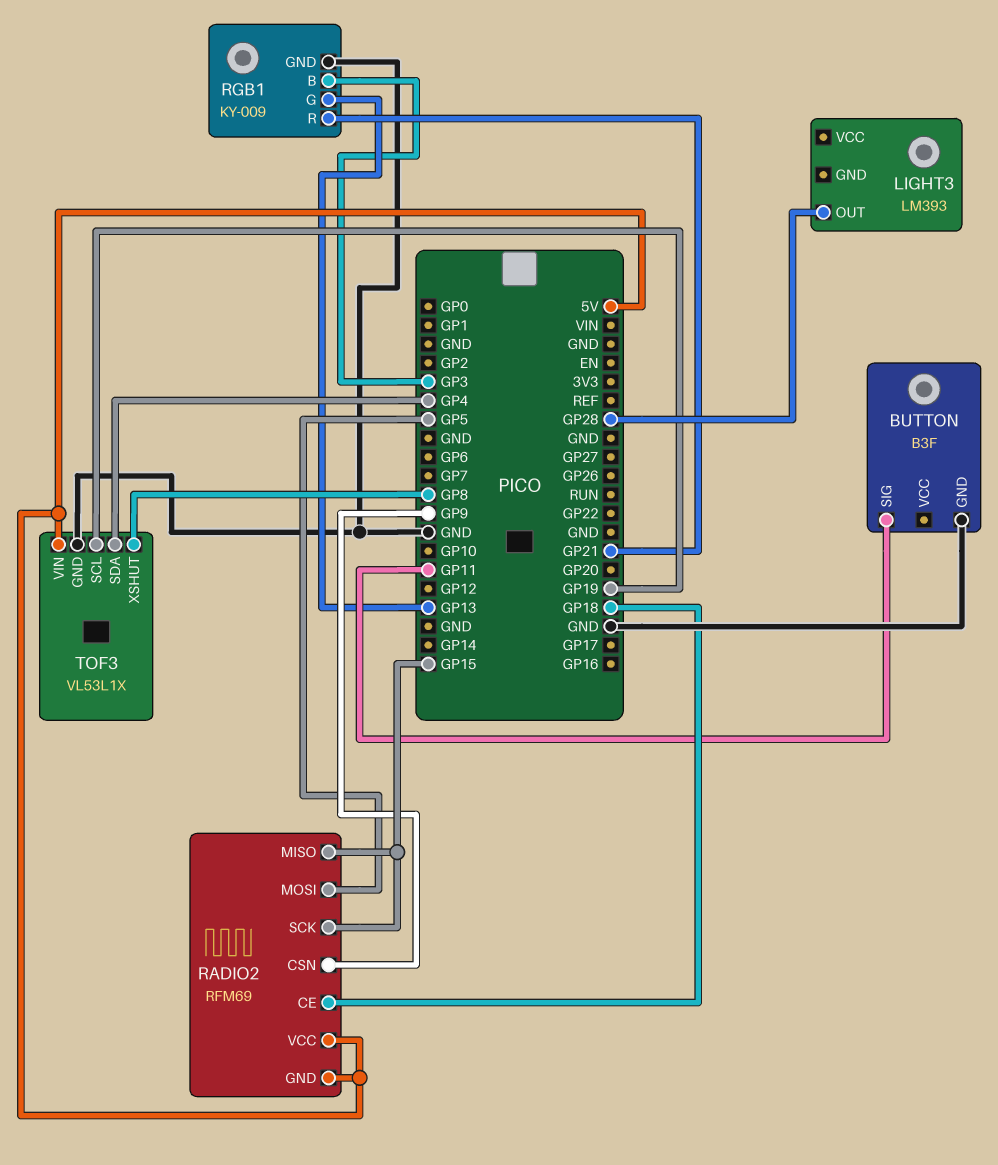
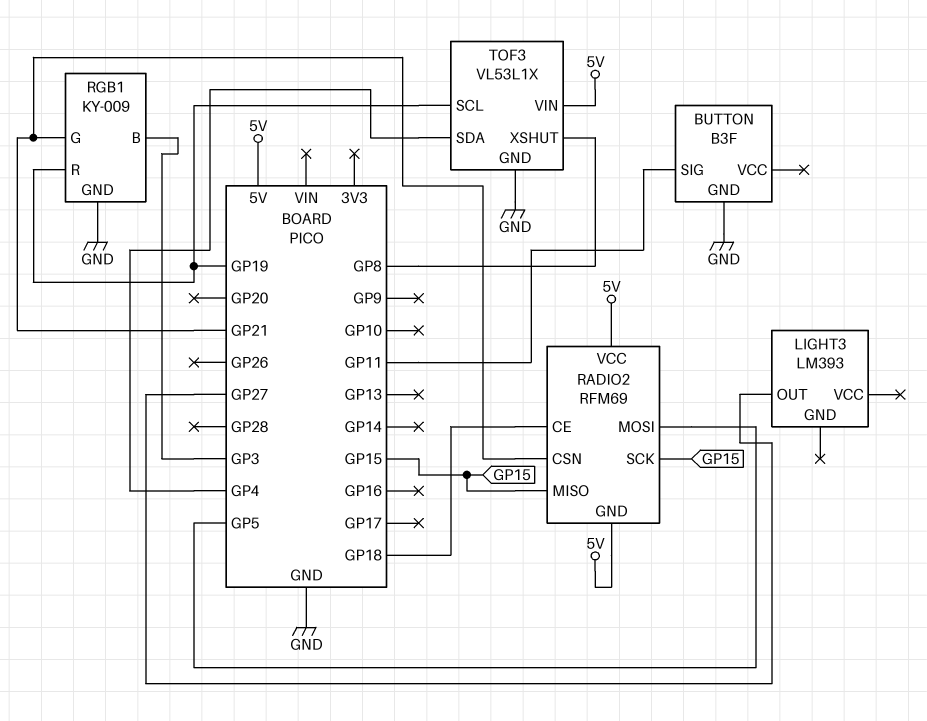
LIGHT3 pin OUT: GP28 -> GP27
RADIO2 pin CSN: GP9 -> GP21
RGB1 pin G: GP13 -> GP21
RGB1 pin R: GP21 -> GP19

